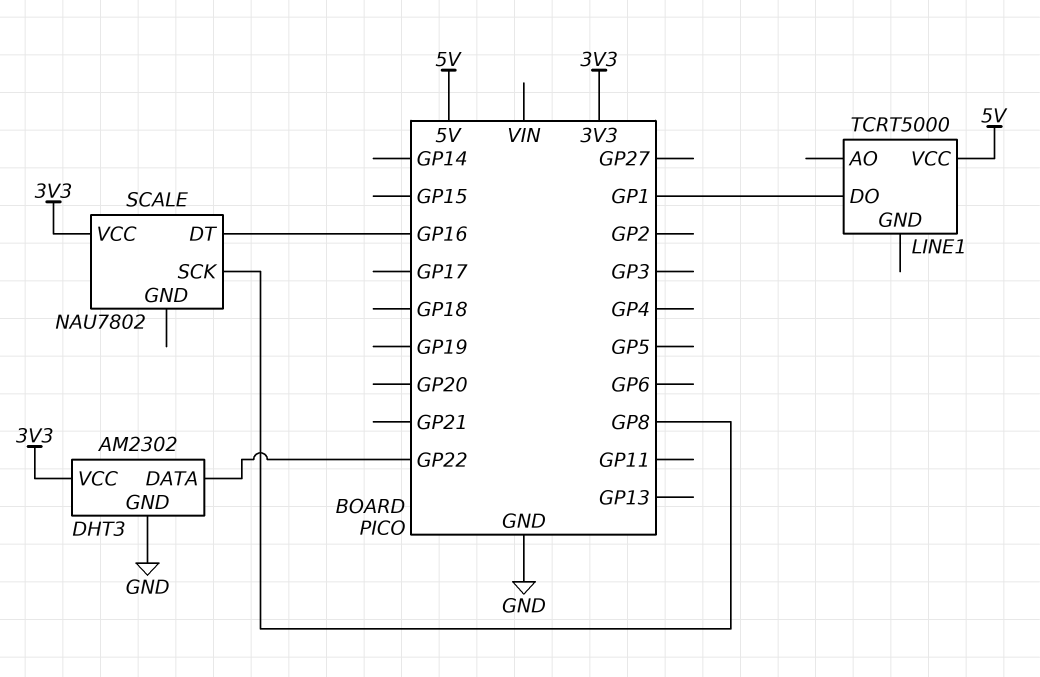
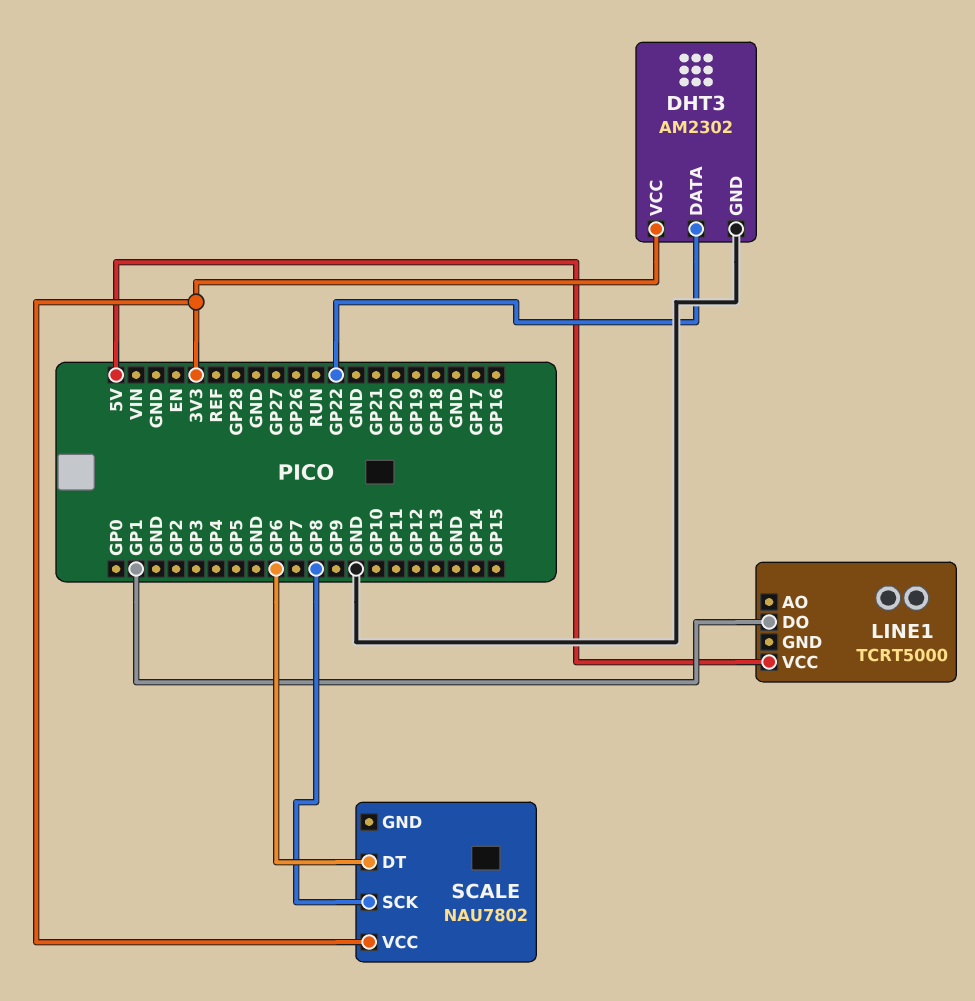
SCALE pin DT: GP16 -> GP6

